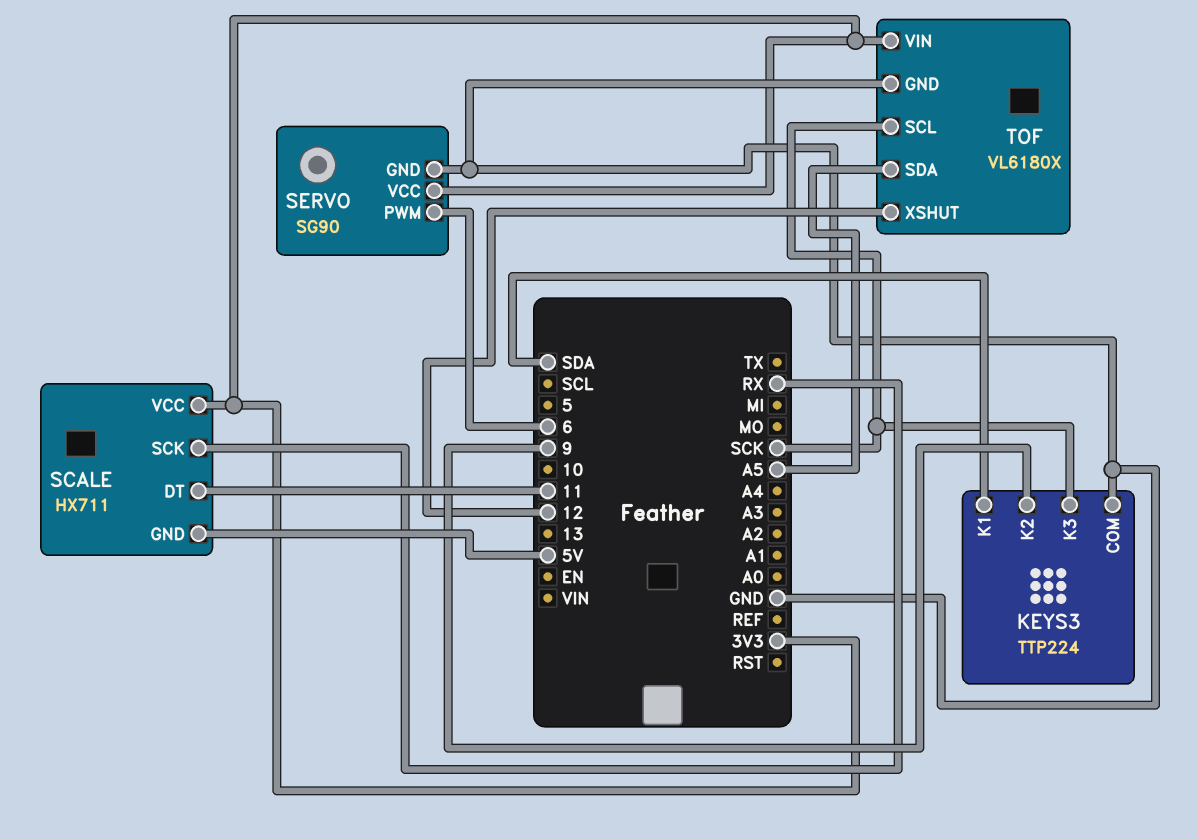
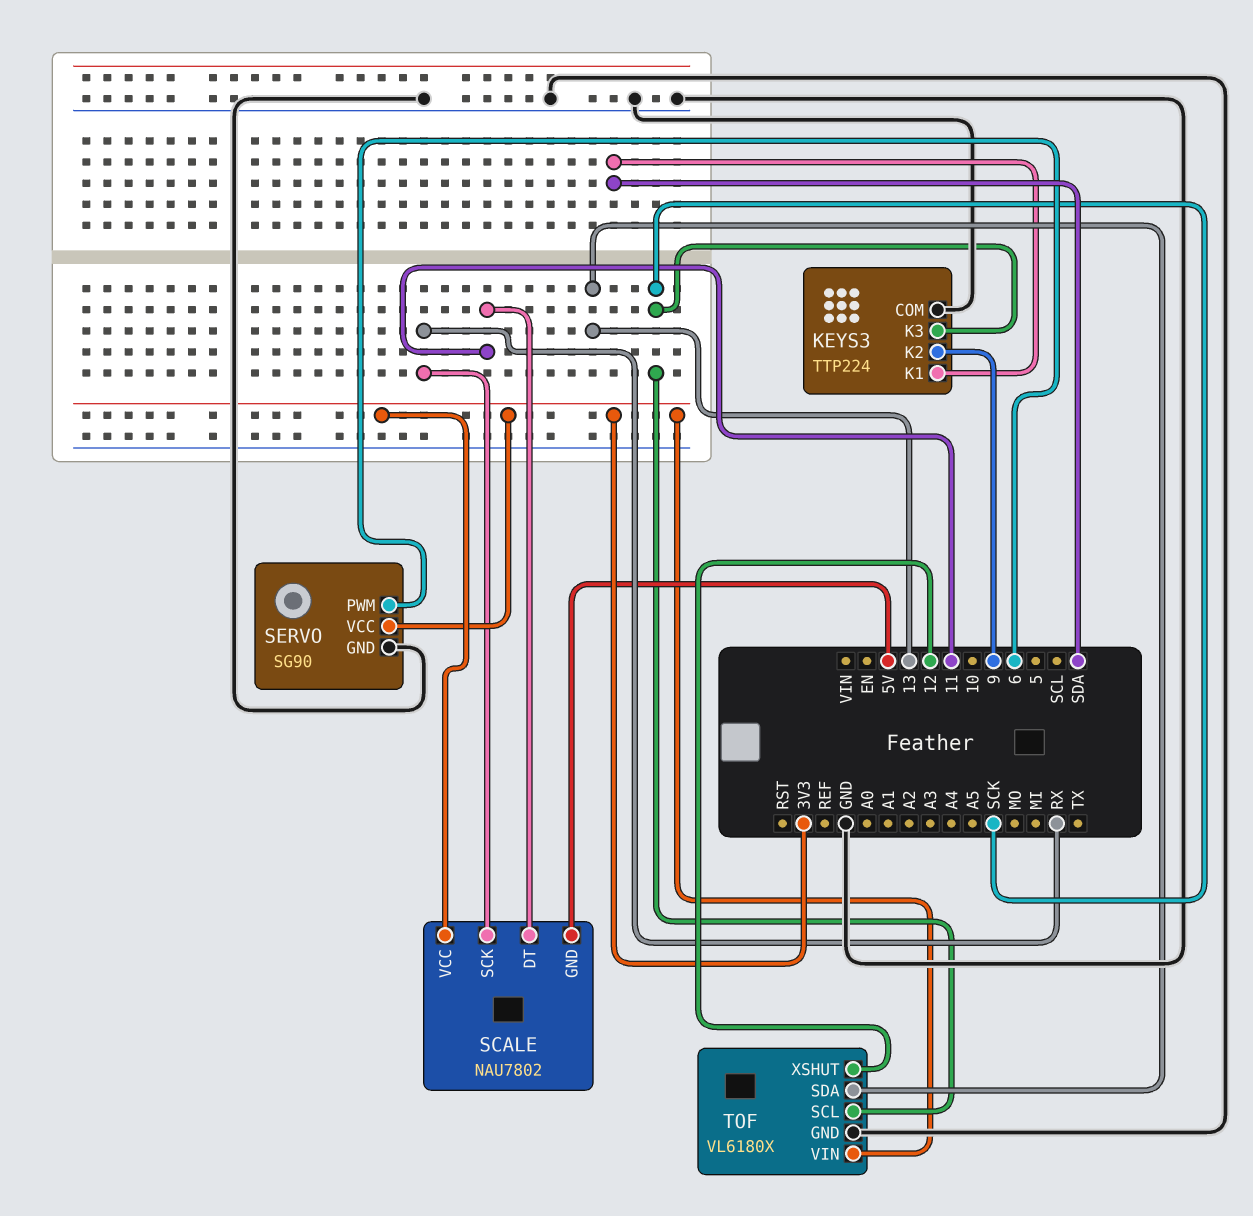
SCALE: HX711 -> NAU7802
TOF pin SDA: A5 -> 13

